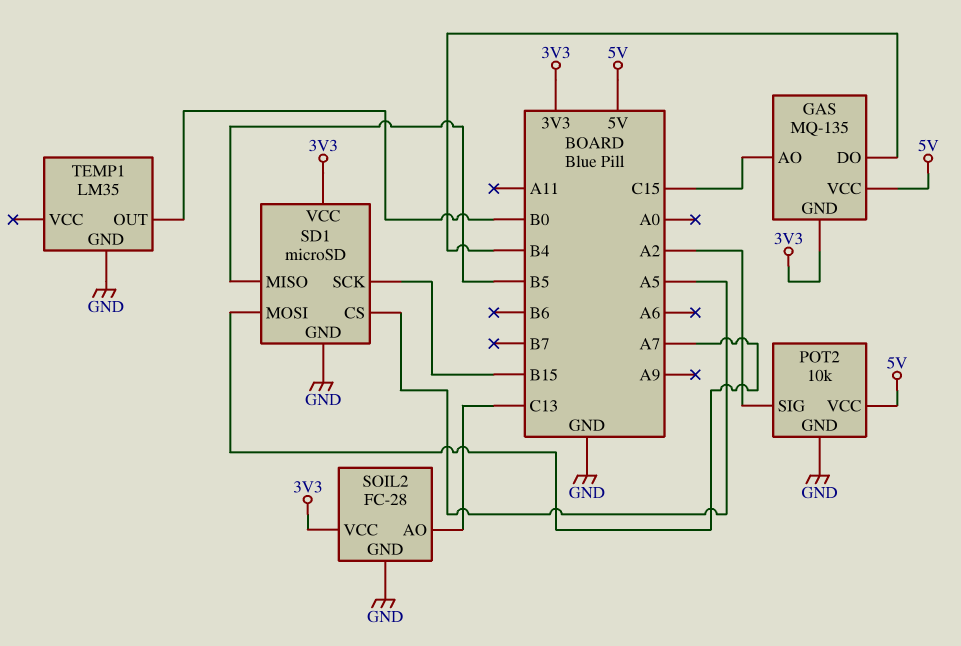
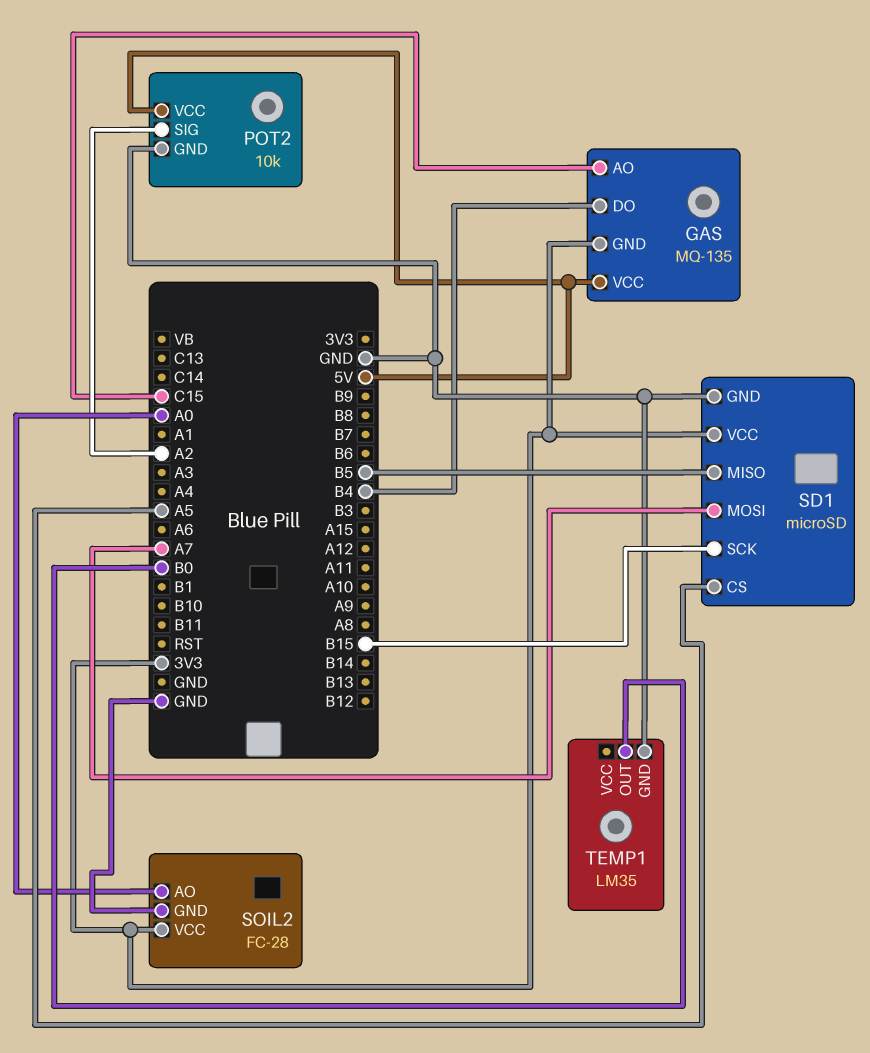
SOIL2 pin AO: C13 -> A0

